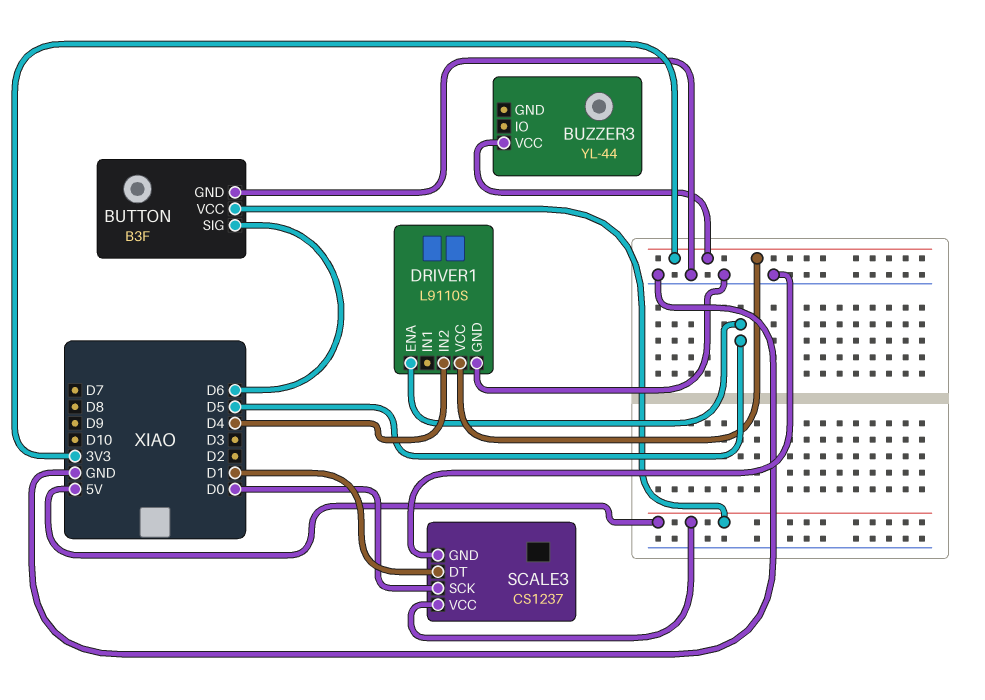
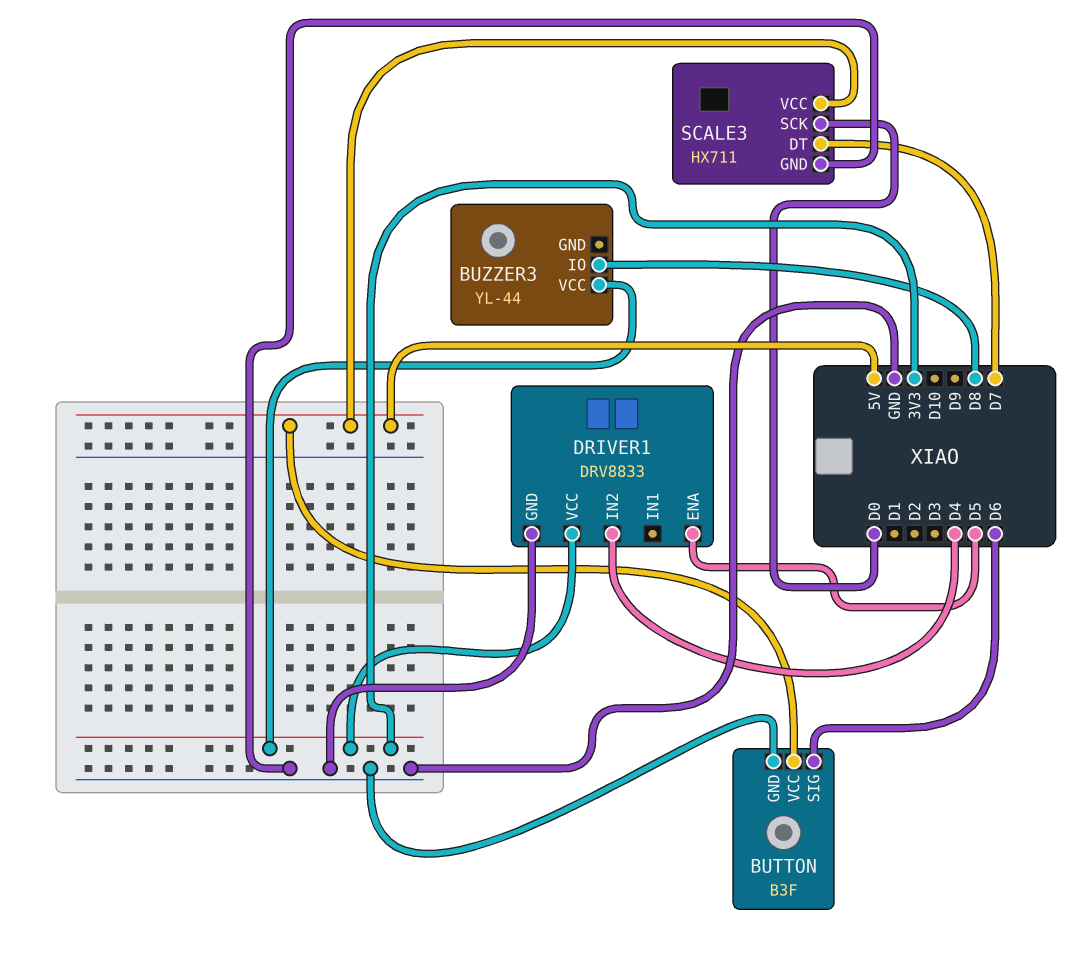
BUZZER3 pin IO: none -> D8
DRIVER1: L9110S -> DRV8833
SCALE3: CS1237 -> HX711
SCALE3 pin DT: D1 -> D7

